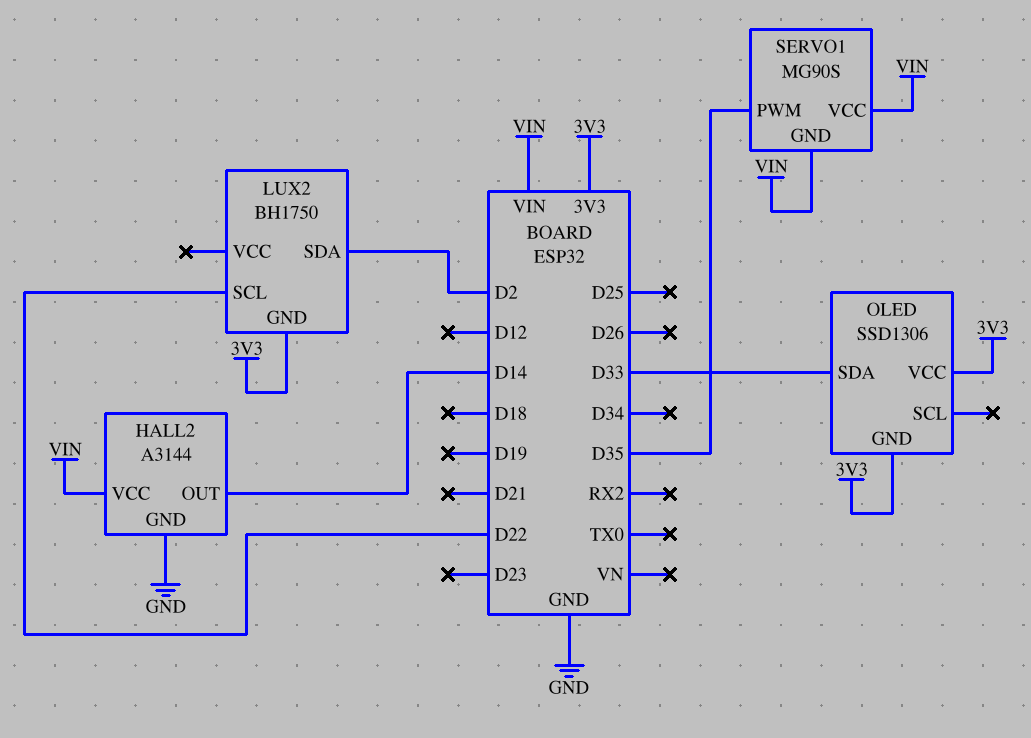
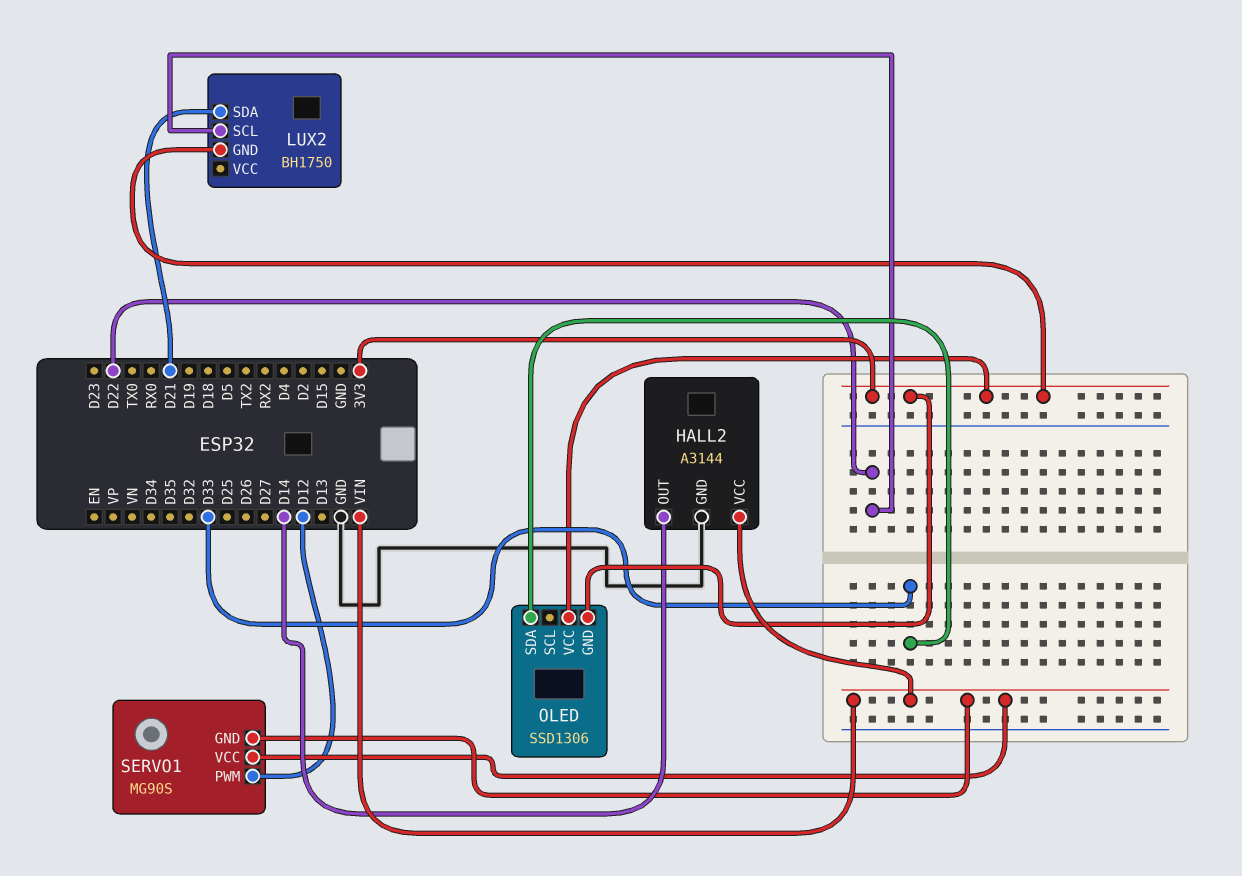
LUX2 pin SDA: D2 -> D21
SERVO1 pin PWM: D35 -> D12

